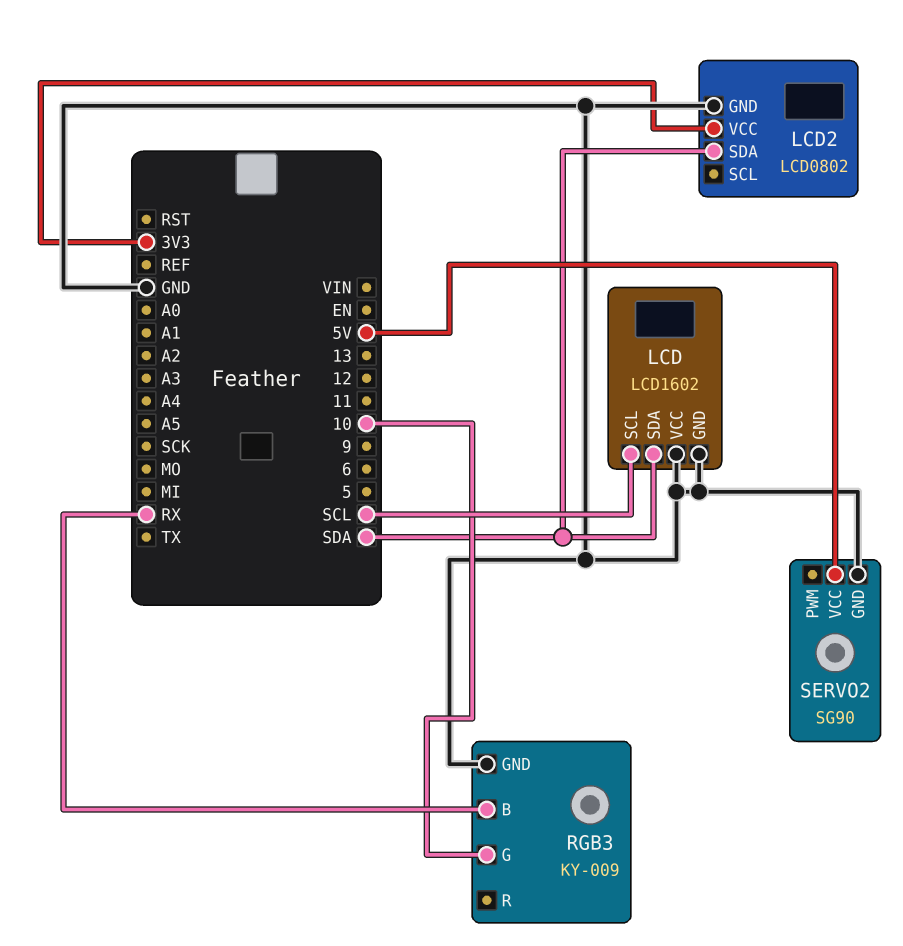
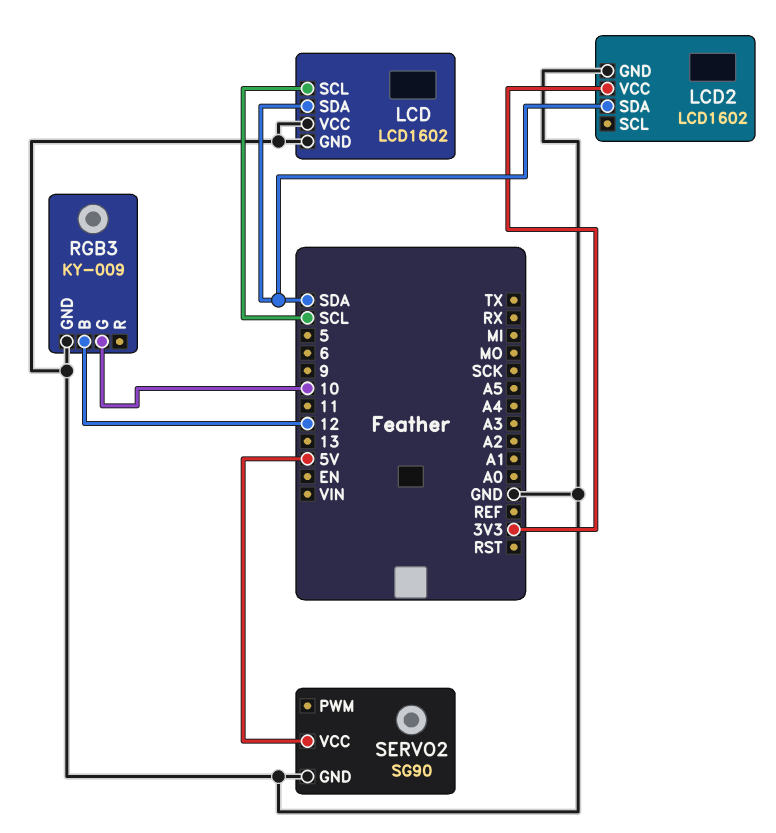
LCD2: LCD0802 -> LCD1602
RGB3 pin B: RX -> 12

